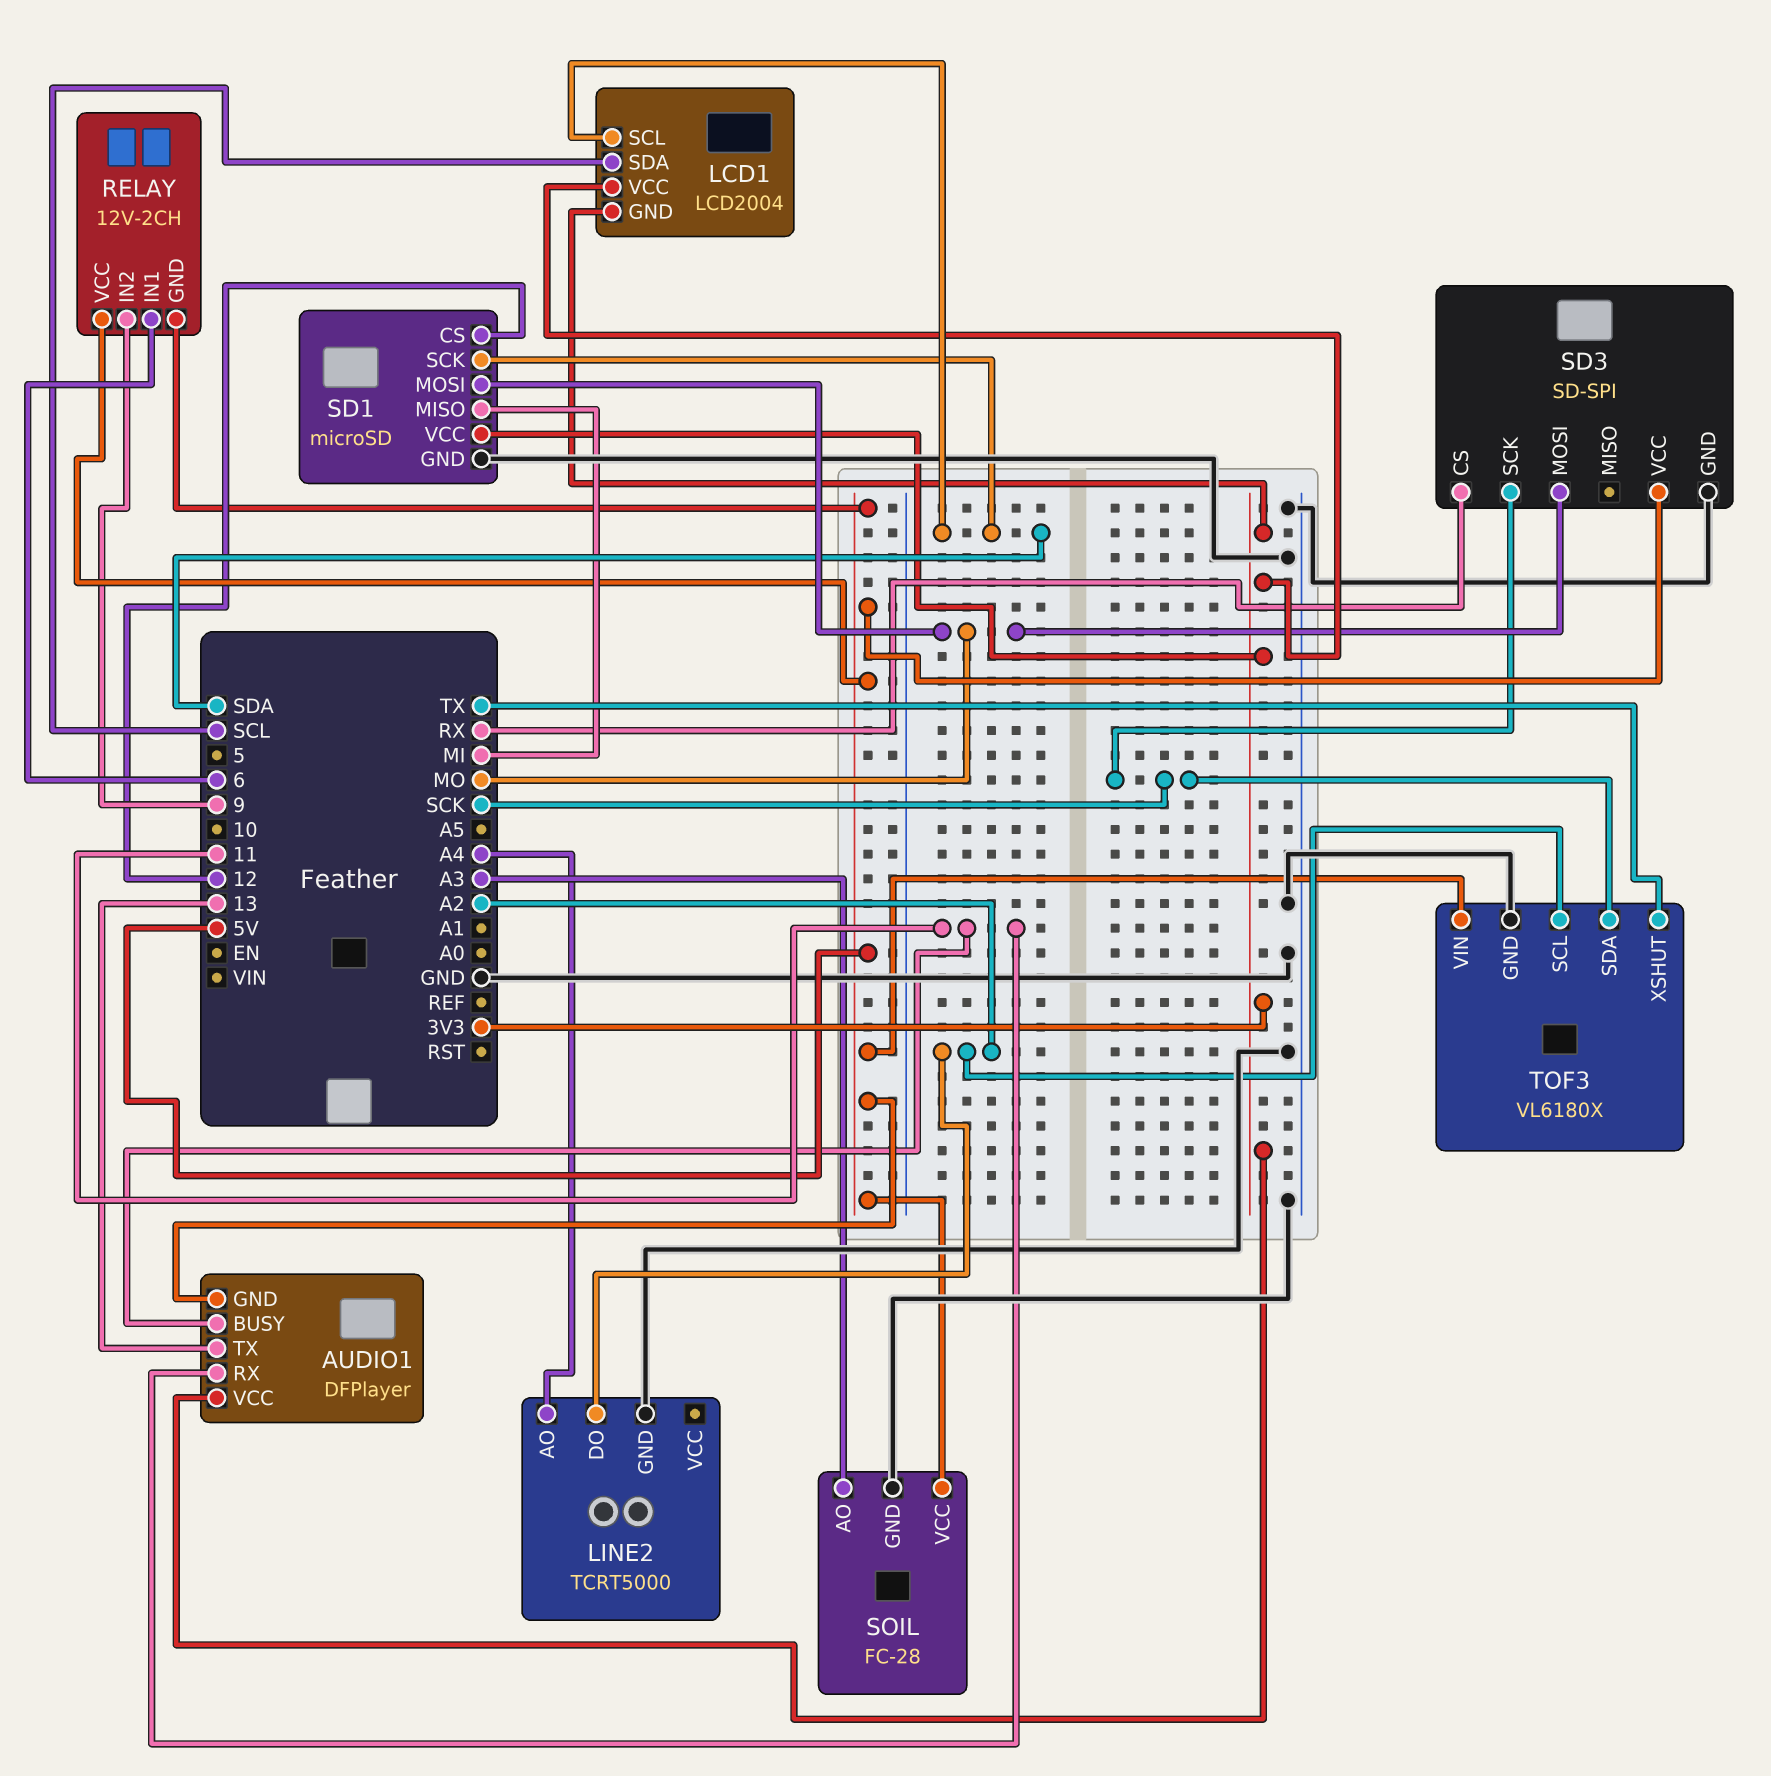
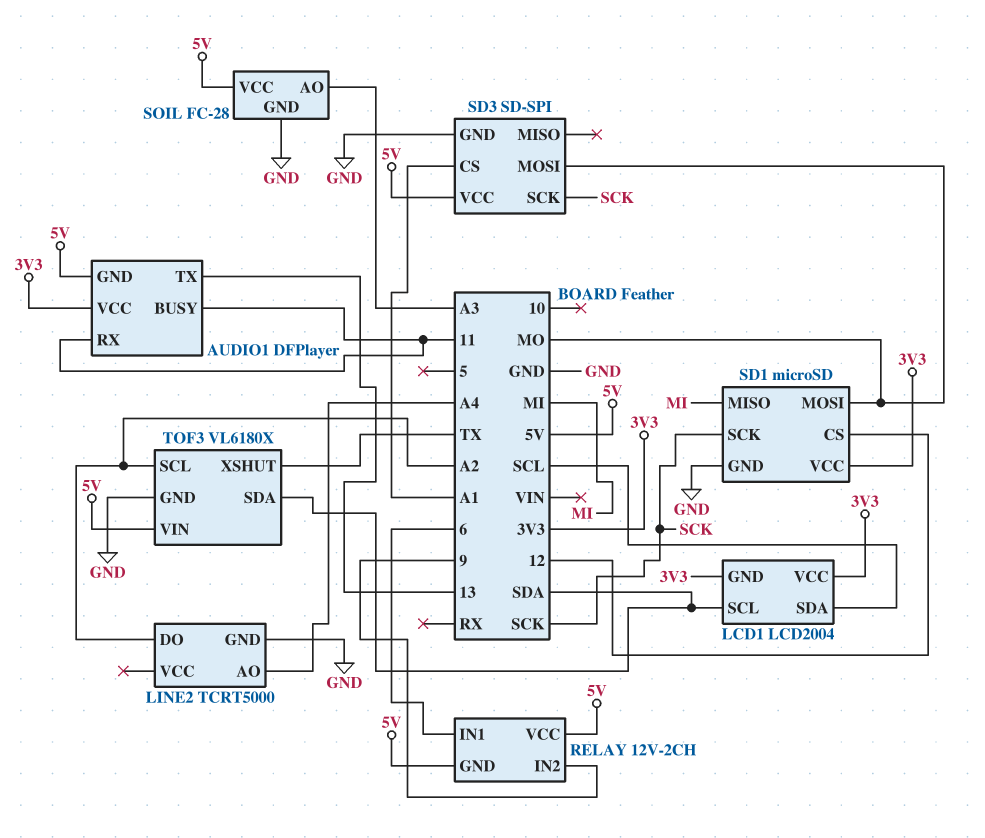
SD1 pin SCK: SDA -> SCK
SD3 pin CS: RX -> A1
TOF3 pin SDA: SCK -> SDA

